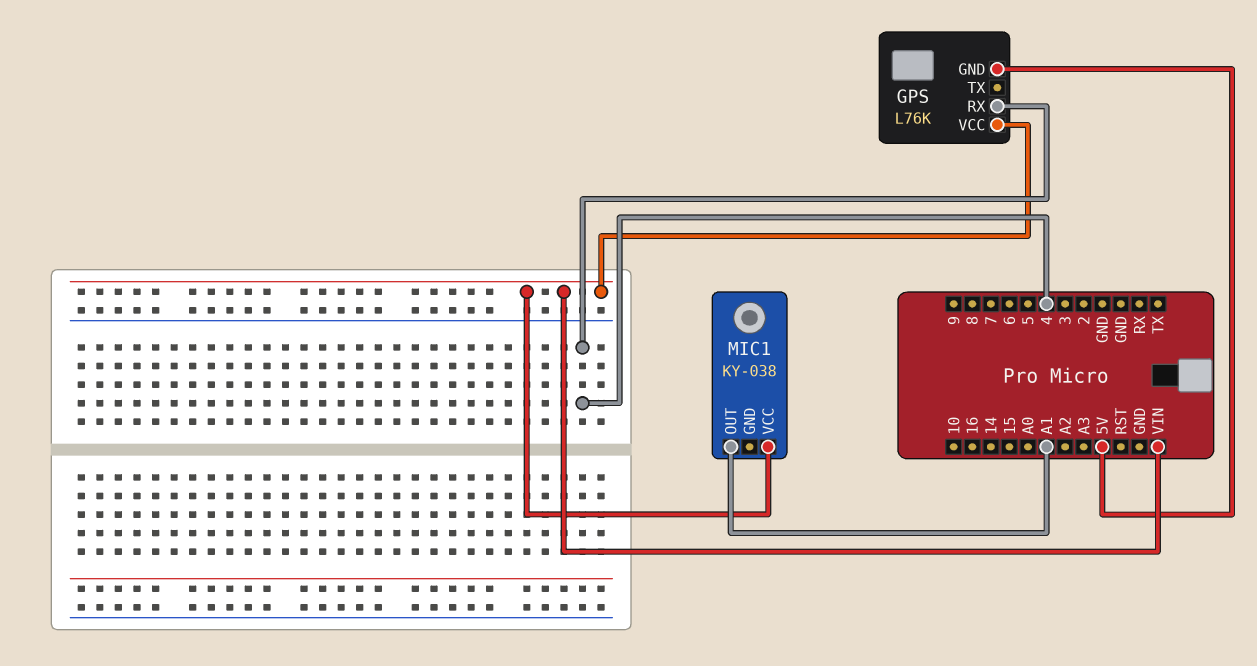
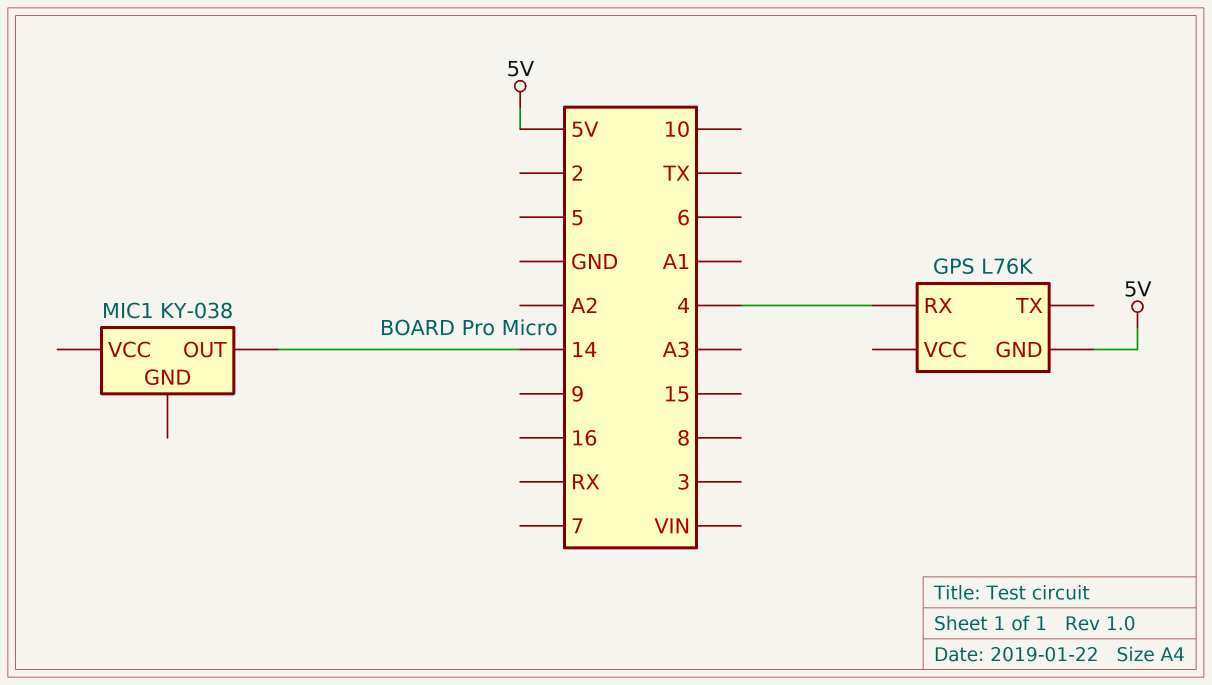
GPS pin VCC: VIN -> none
MIC1 pin OUT: A1 -> 14
MIC1 pin VCC: VIN -> none

